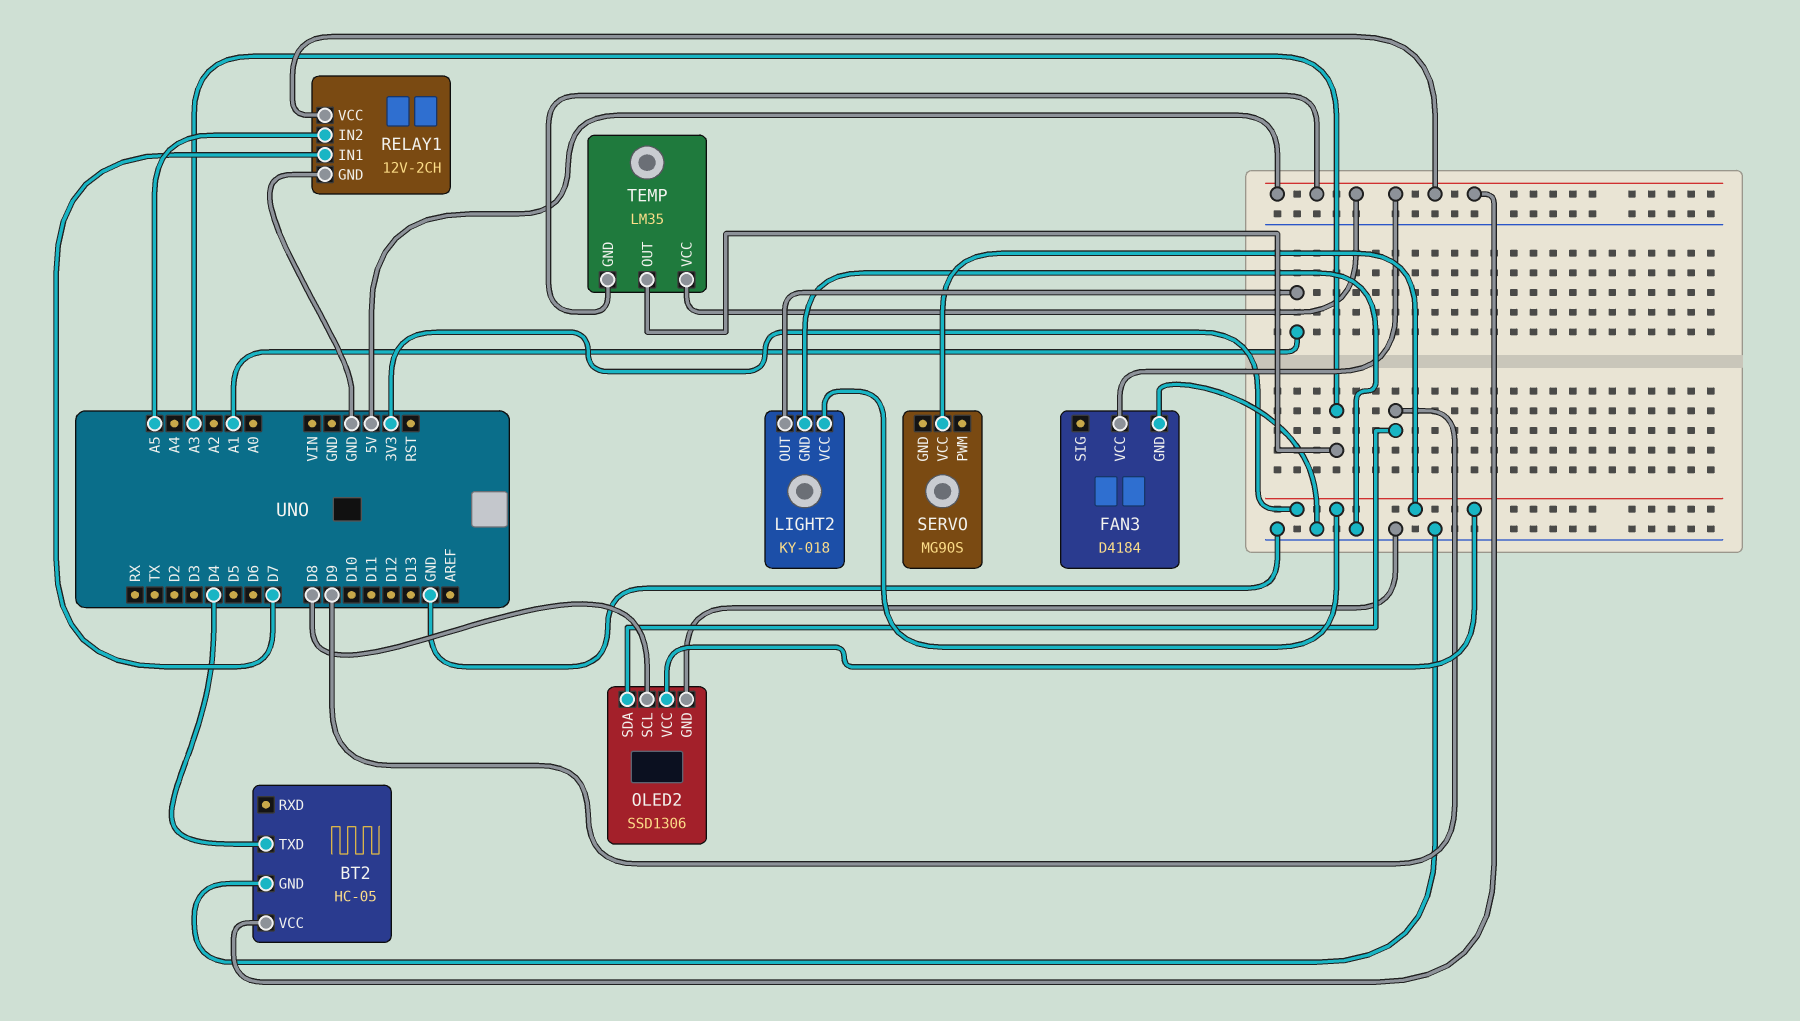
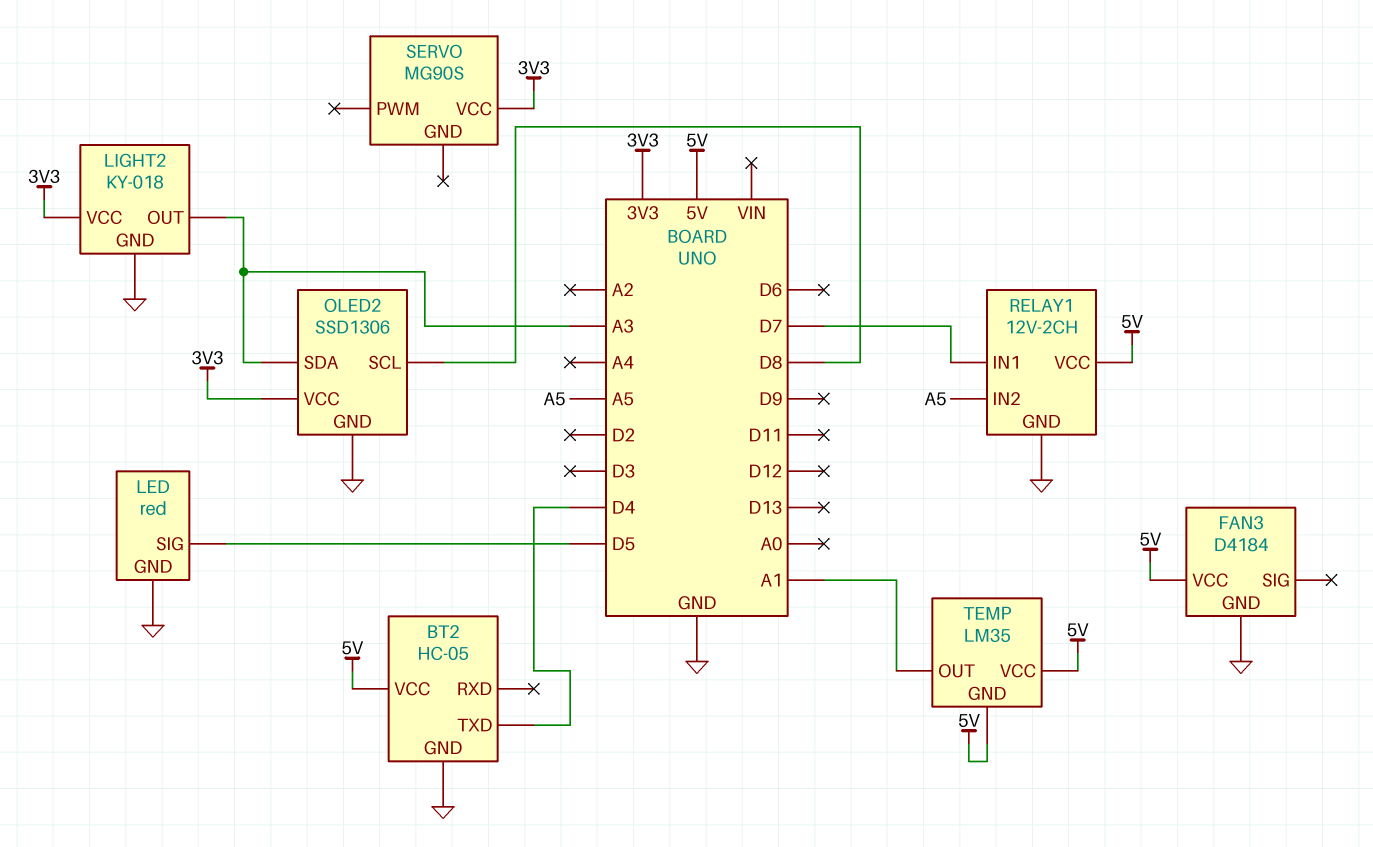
LED: none -> red
LED pin GND: none -> GND
LED pin SIG: none -> D5
LIGHT2 pin OUT: A1 -> A3
OLED2 pin SDA: D9 -> A3
TEMP pin OUT: A3 -> A1

